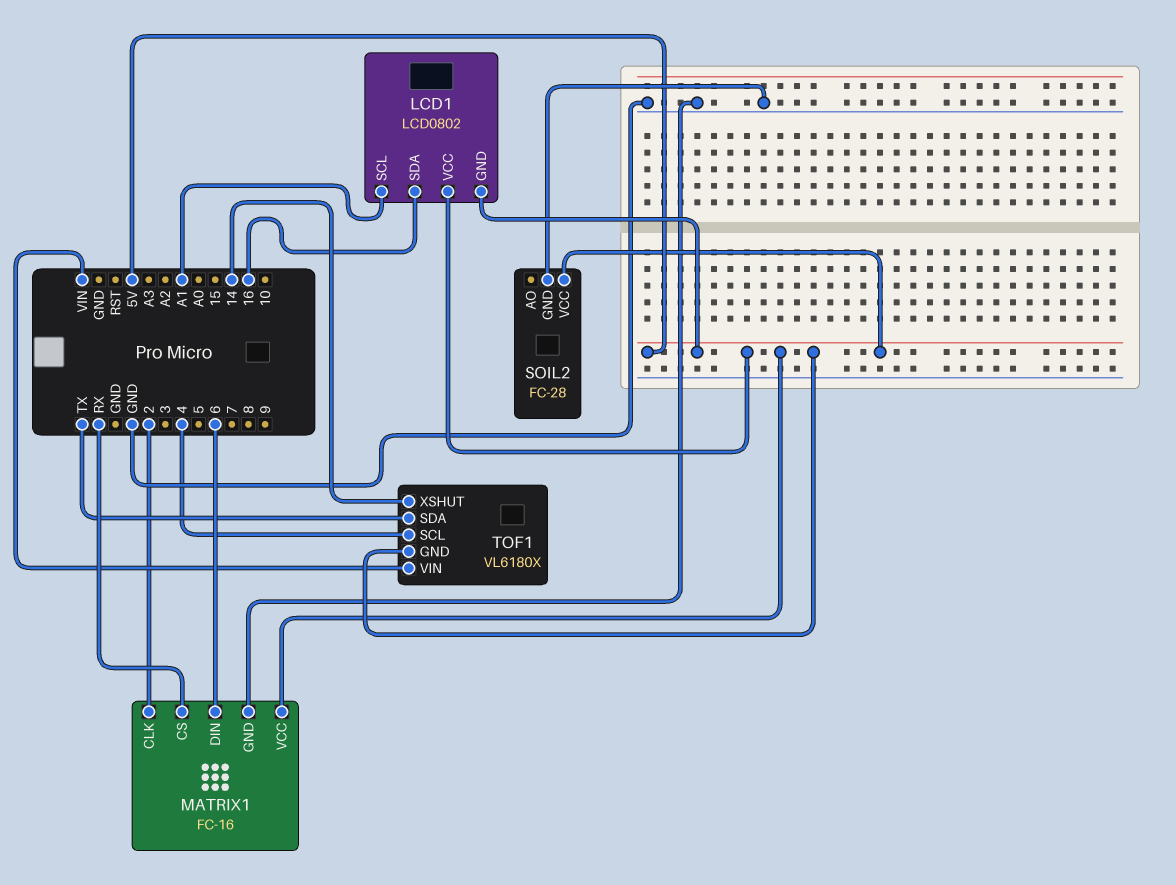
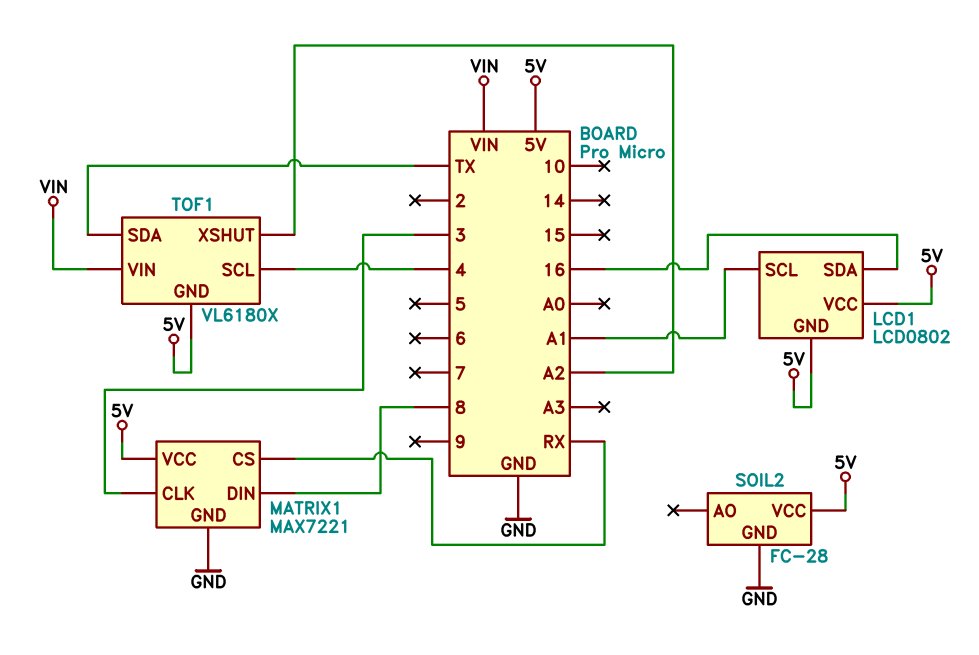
MATRIX1: FC-16 -> MAX7221
MATRIX1 pin CLK: 2 -> 3
MATRIX1 pin DIN: 6 -> 8
TOF1 pin XSHUT: 14 -> A2

